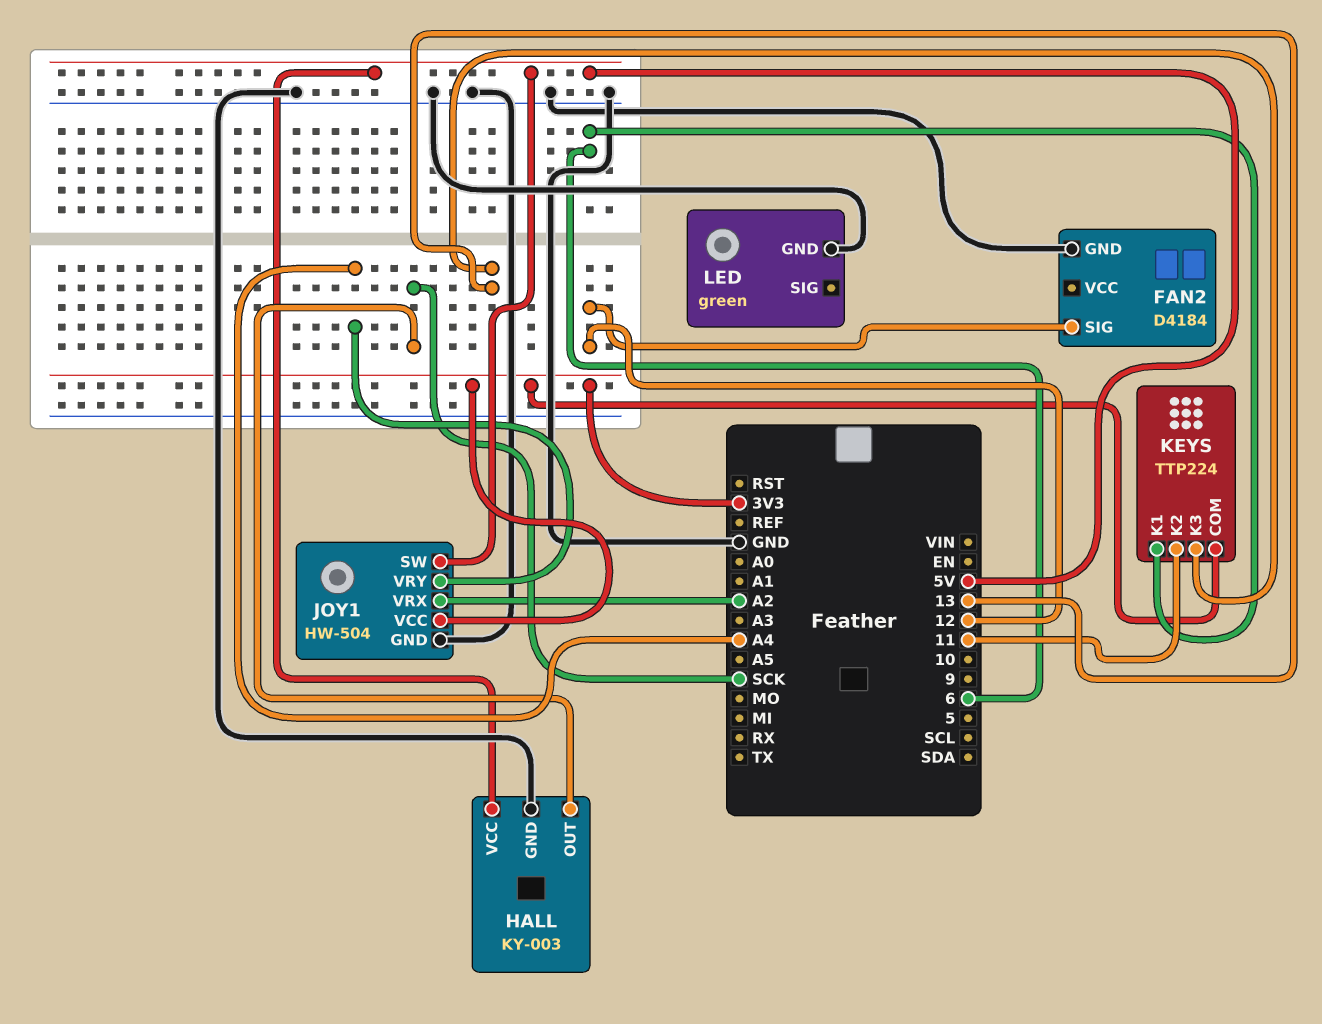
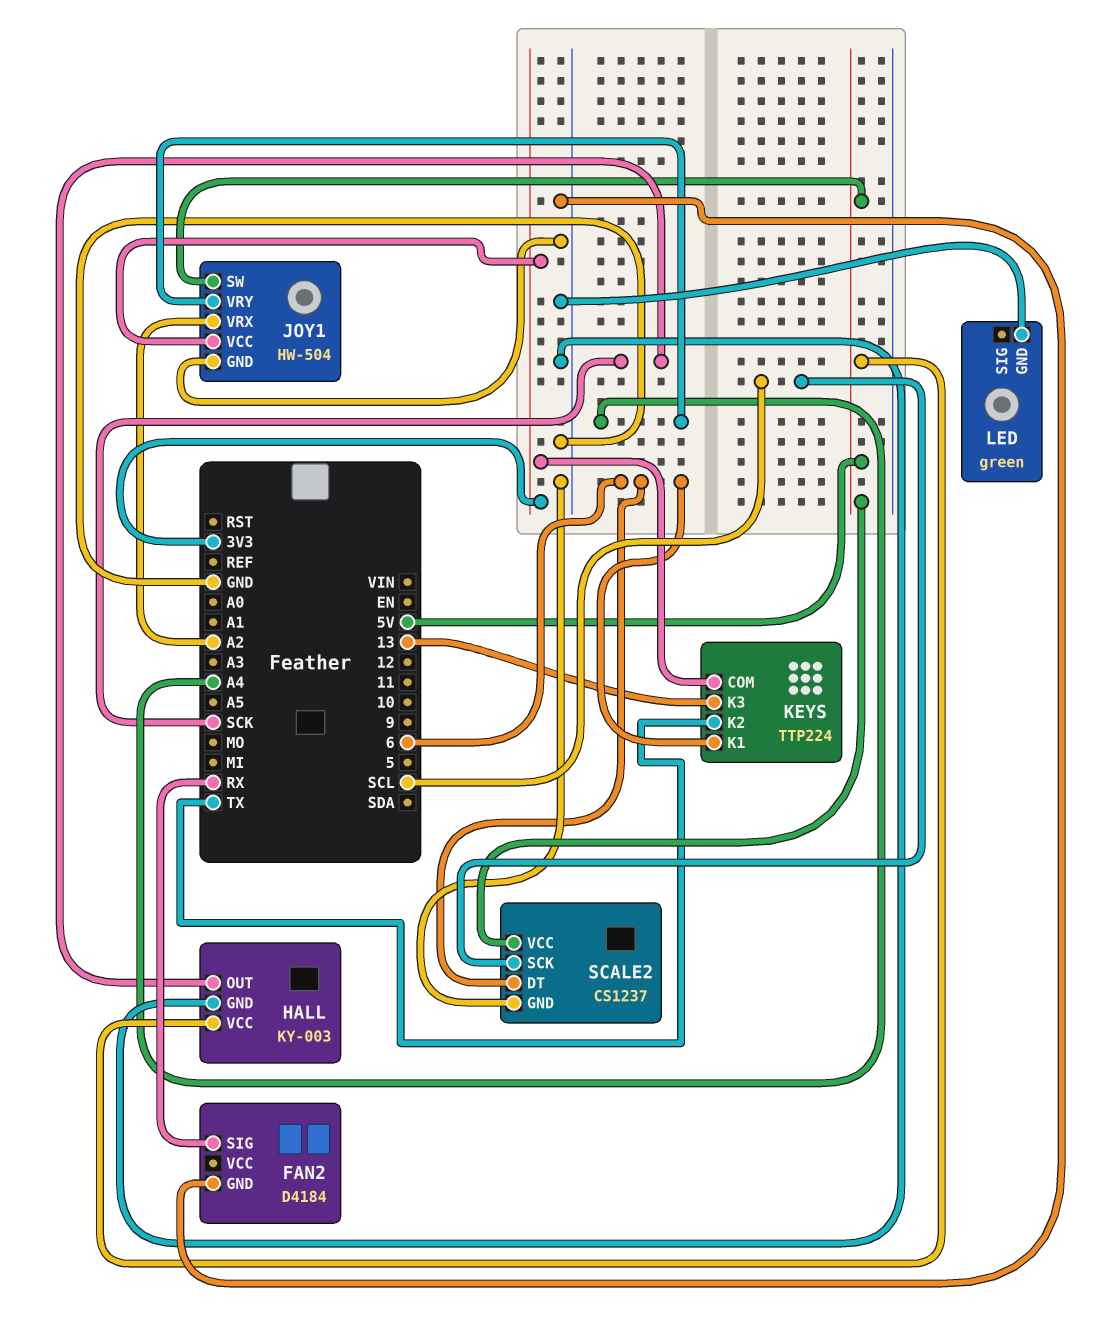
FAN2 pin SIG: 12 -> RX
KEYS pin K2: 11 -> TX
SCALE2: none -> CS1237
SCALE2 pin DT: none -> 6
SCALE2 pin GND: none -> GND
SCALE2 pin SCK: none -> SCL
SCALE2 pin VCC: none -> 5V

